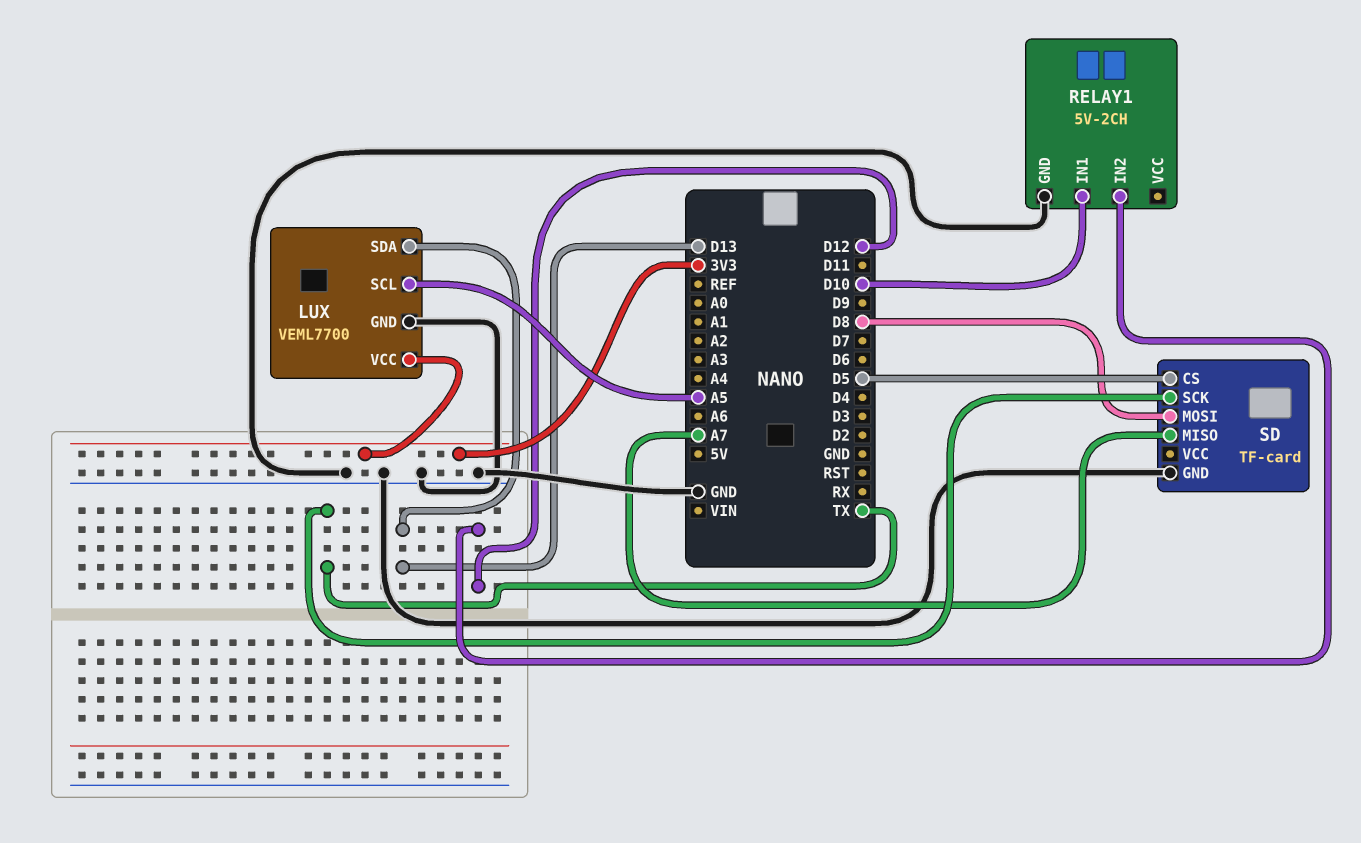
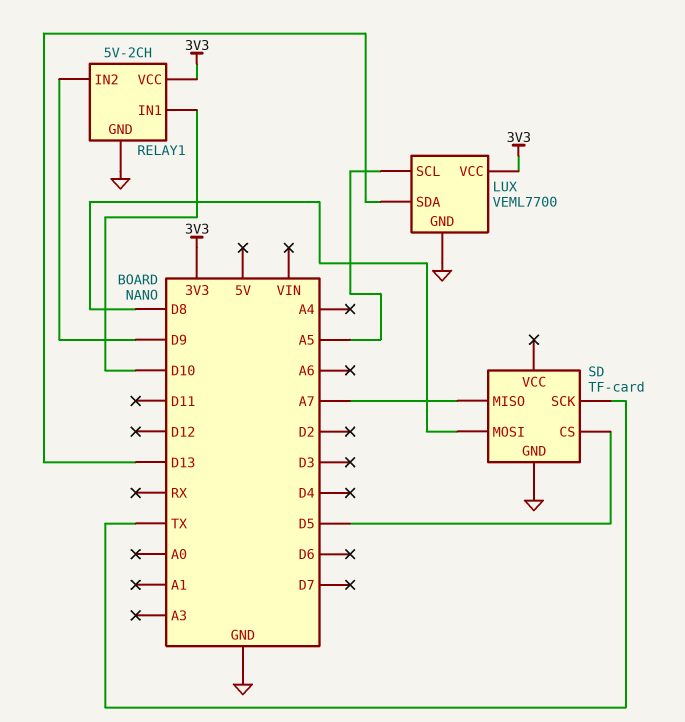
RELAY1 pin IN2: D12 -> D9
RELAY1 pin VCC: none -> 3V3

